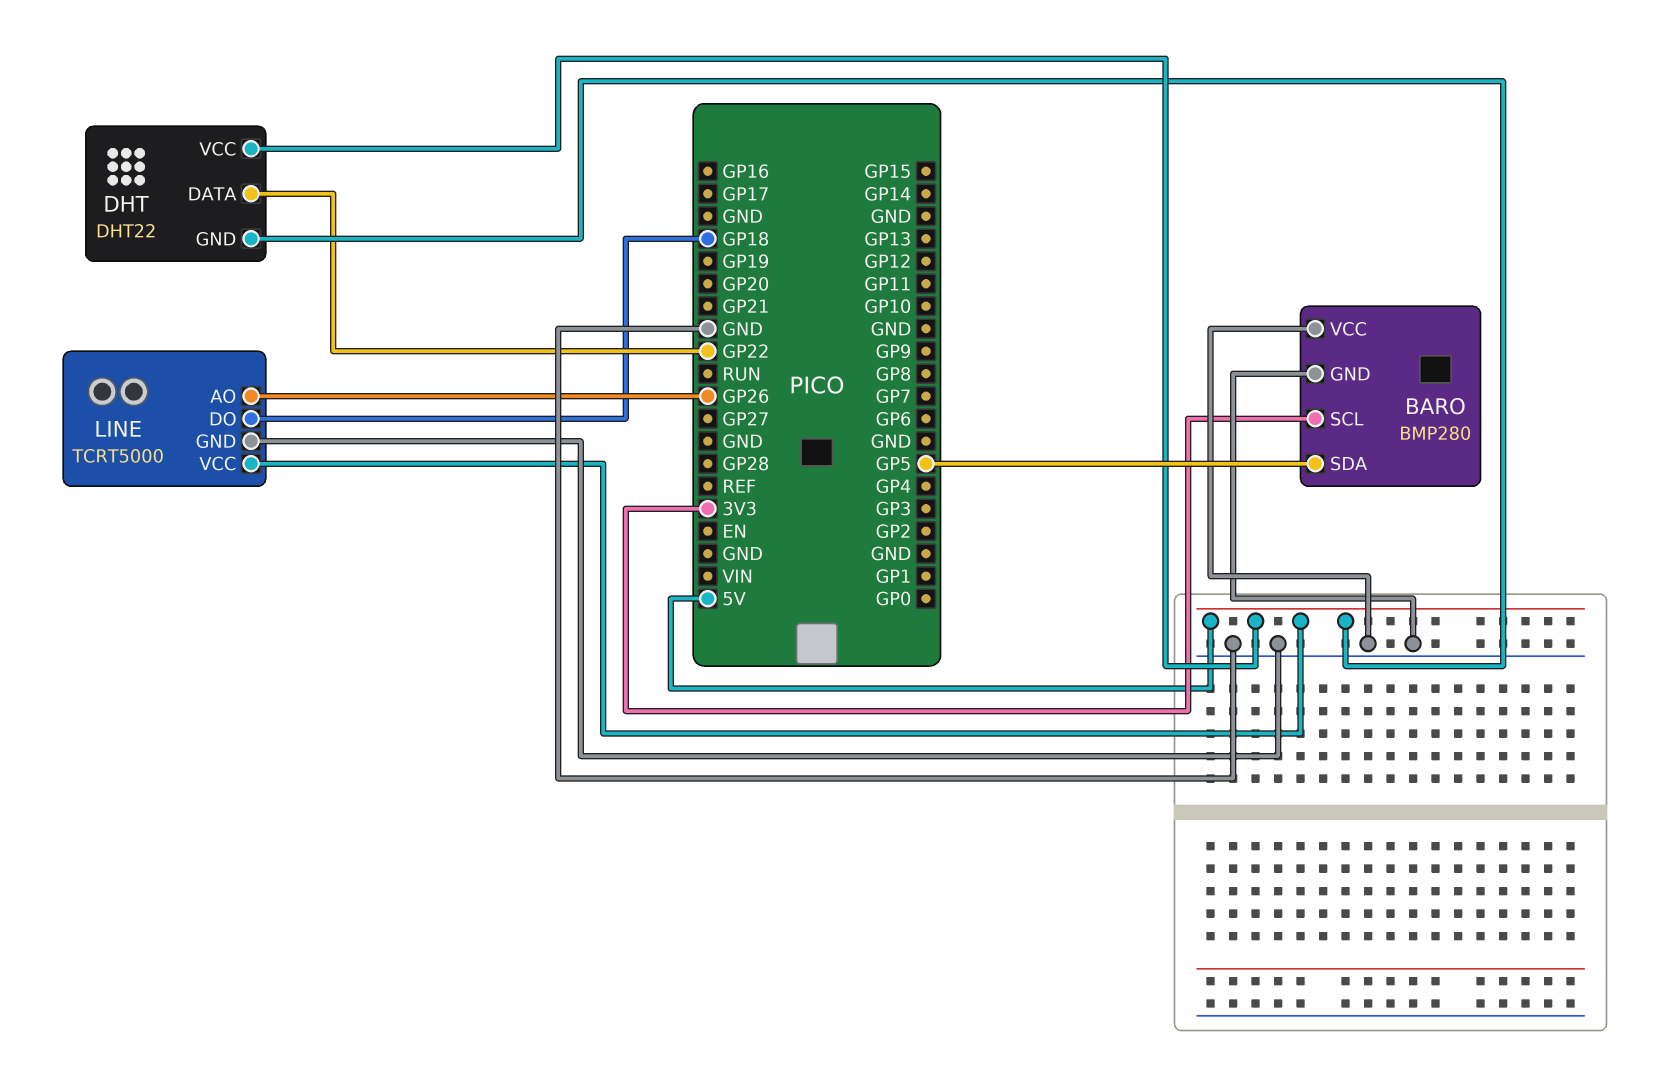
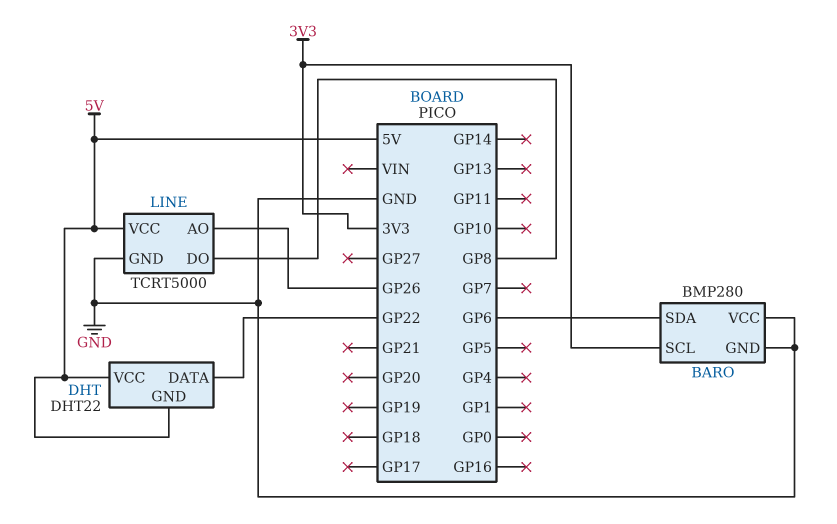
BARO pin SDA: GP5 -> GP6
LINE pin DO: GP18 -> GP8

